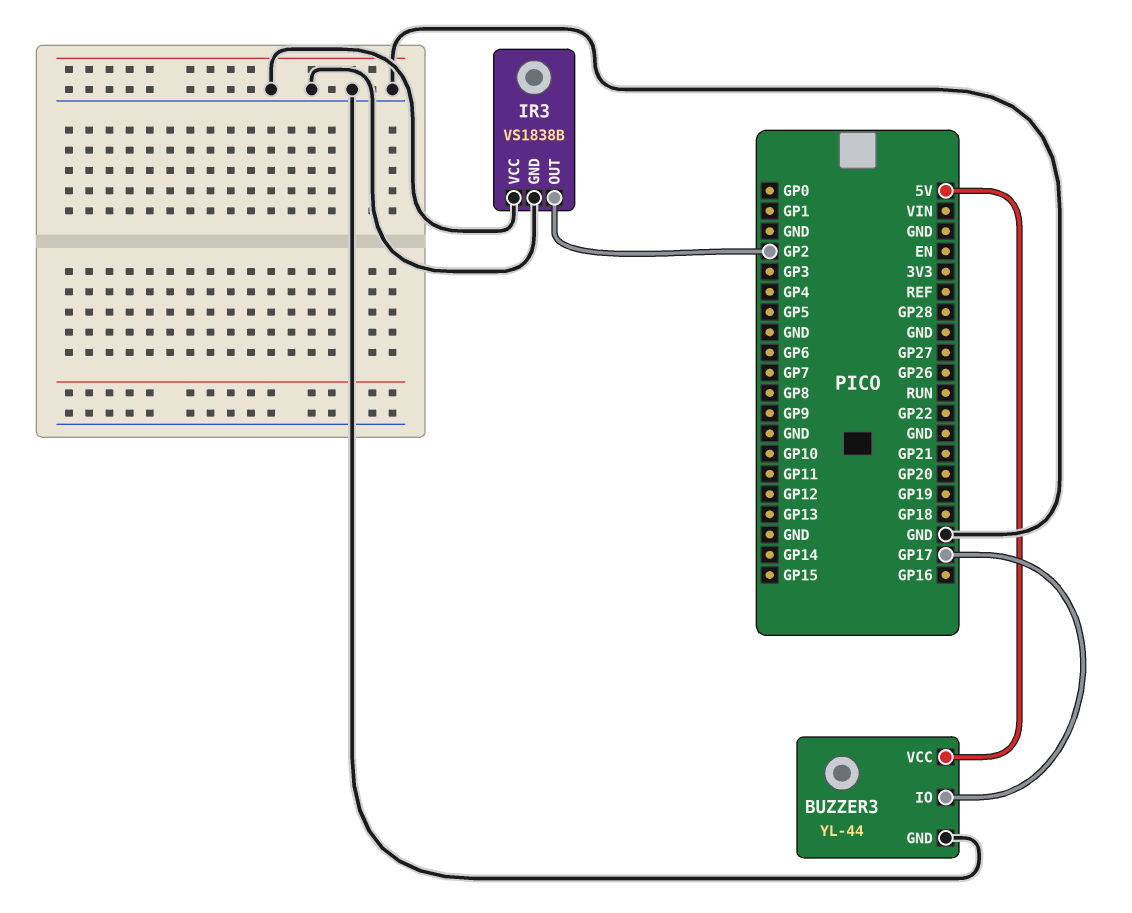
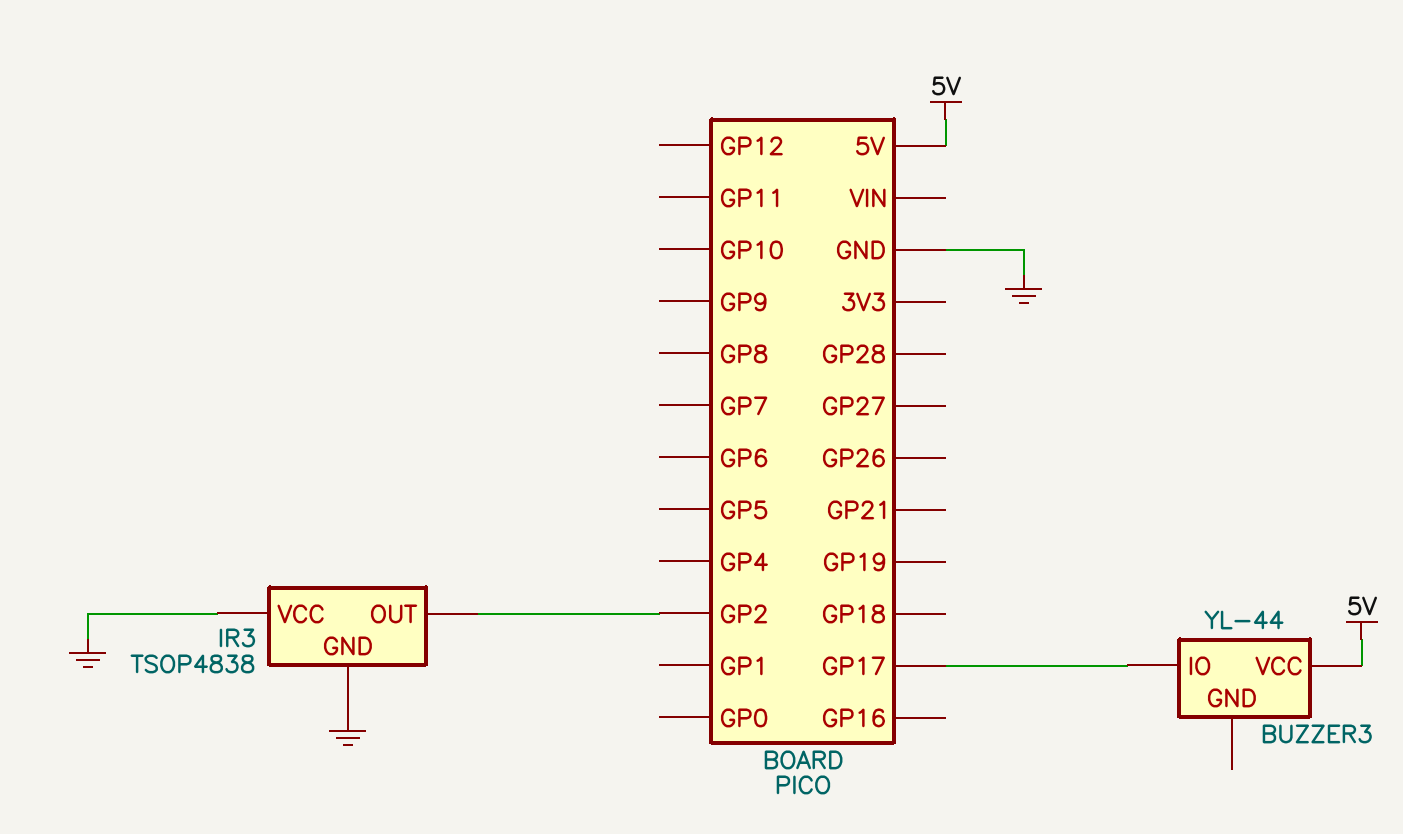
BUZZER3 pin GND: GND -> none
IR3: VS1838B -> TSOP4838

